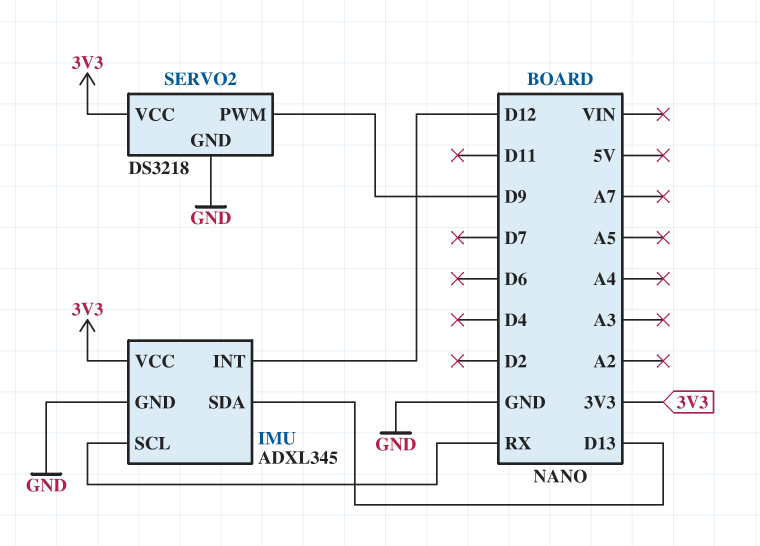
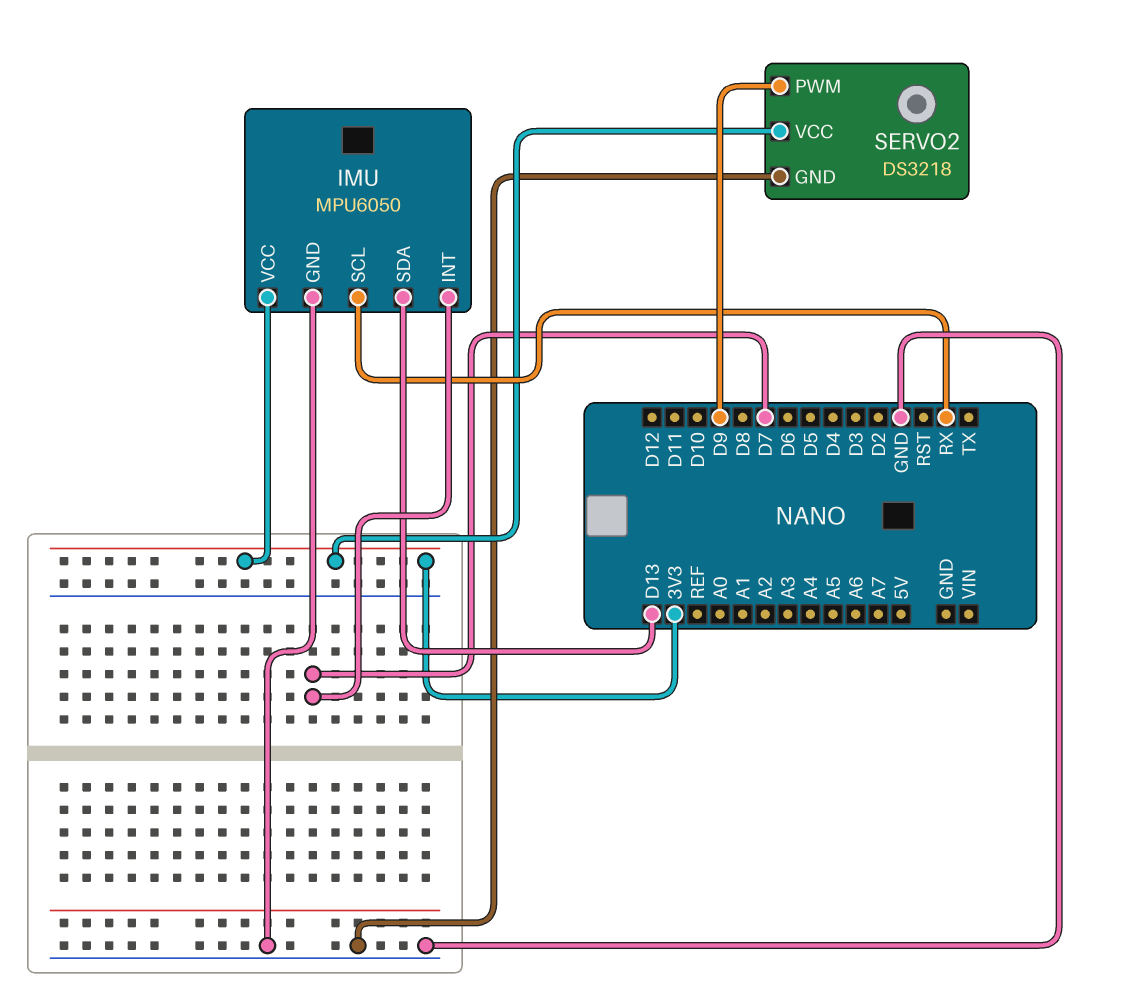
IMU: ADXL345 -> MPU6050
IMU pin INT: D12 -> D7

